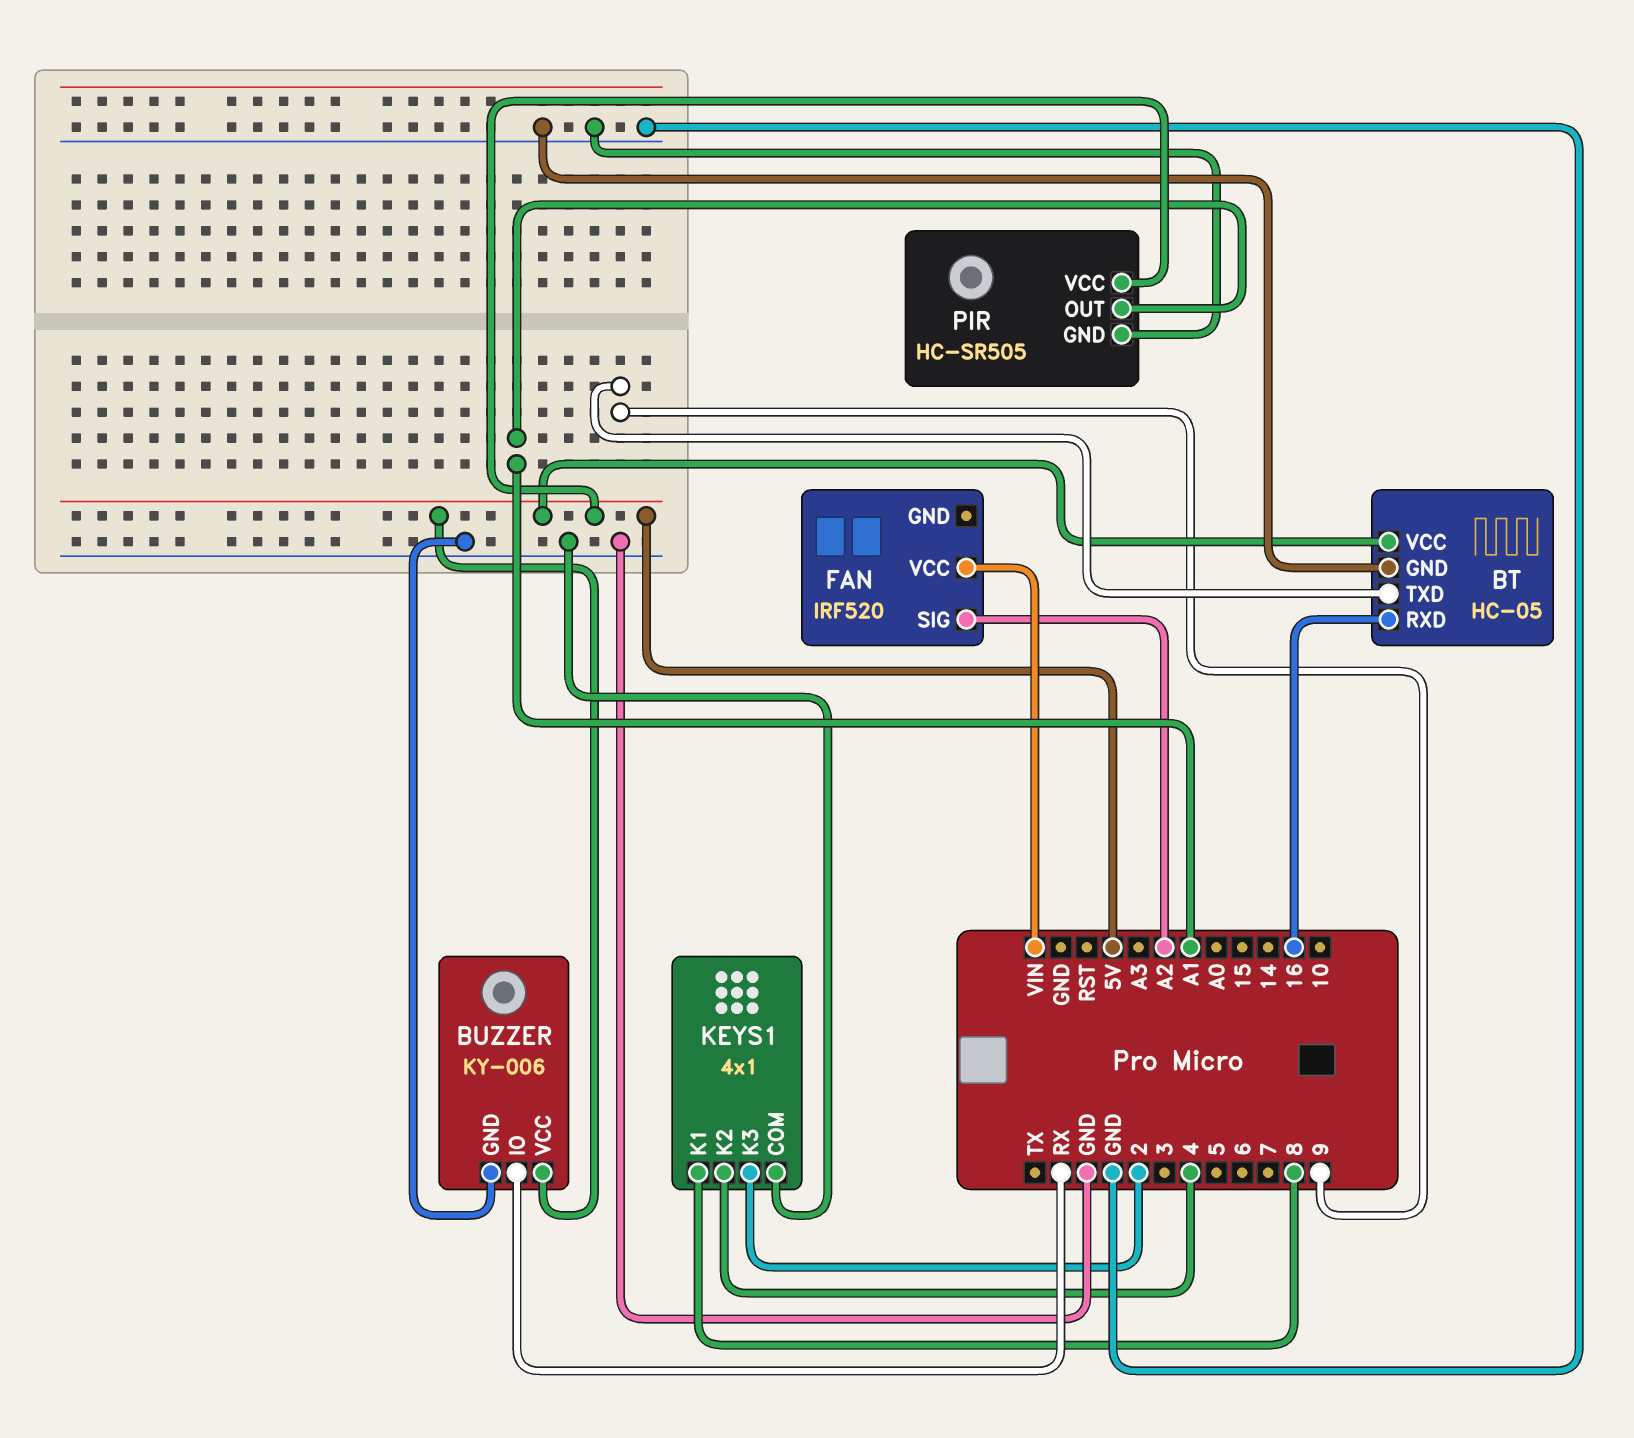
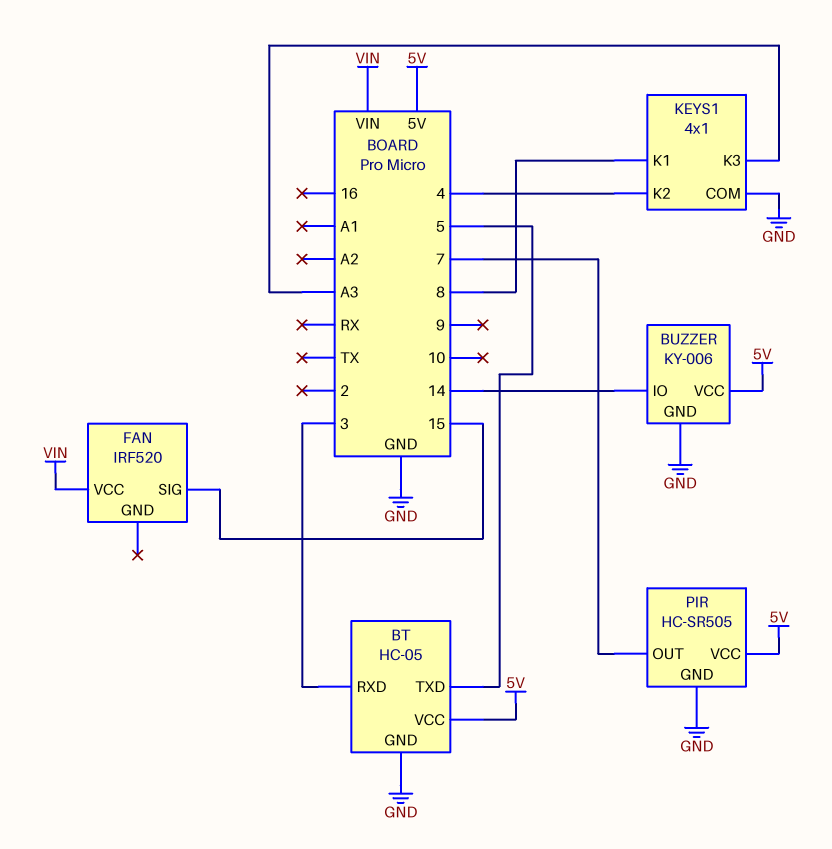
BT pin RXD: 16 -> 3
BT pin TXD: 9 -> 5
BUZZER pin IO: RX -> 14
FAN pin SIG: A2 -> 15
KEYS1 pin K3: 2 -> A3
PIR pin OUT: A1 -> 7

